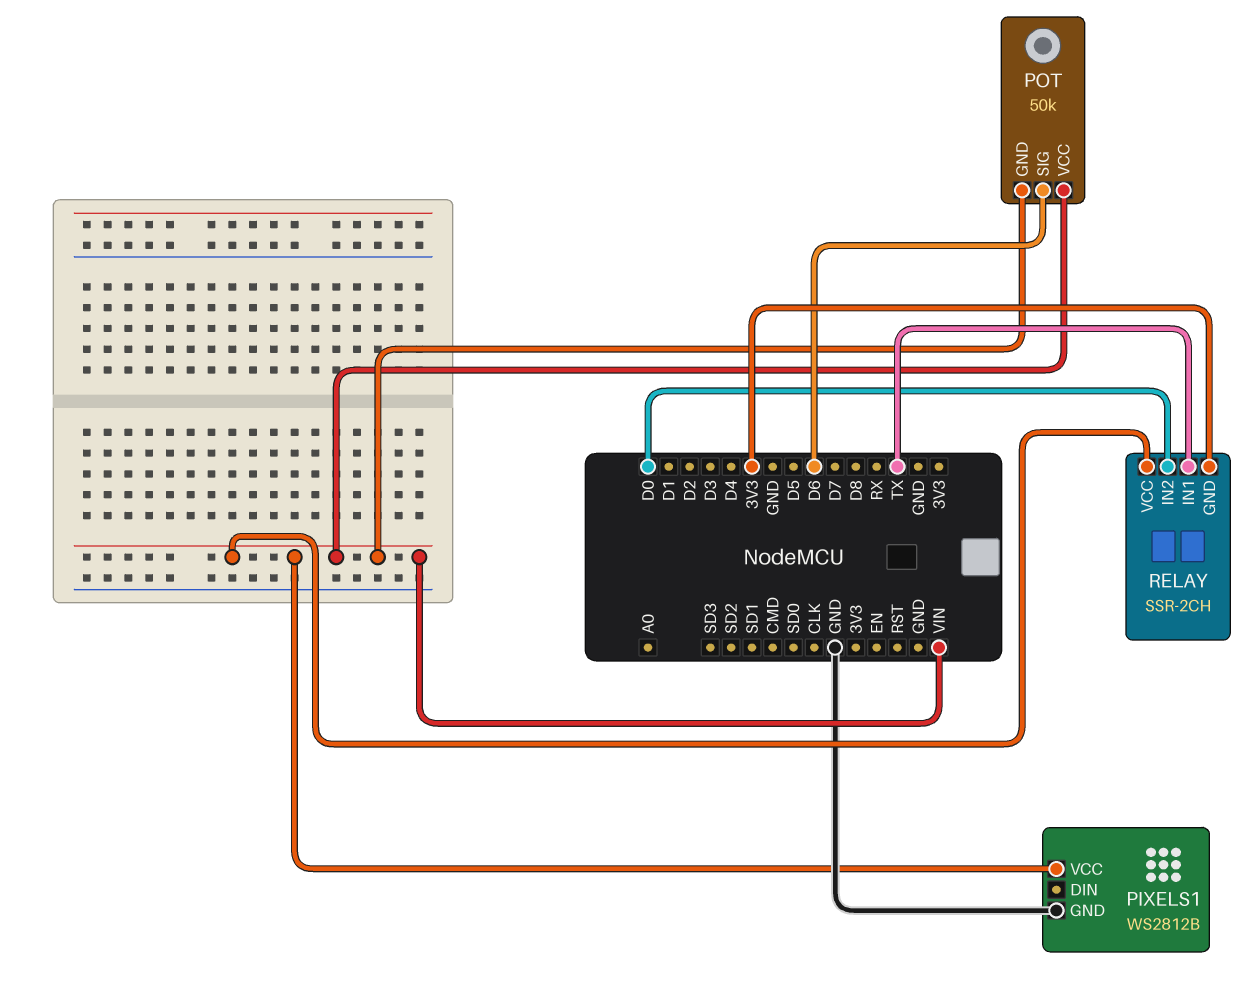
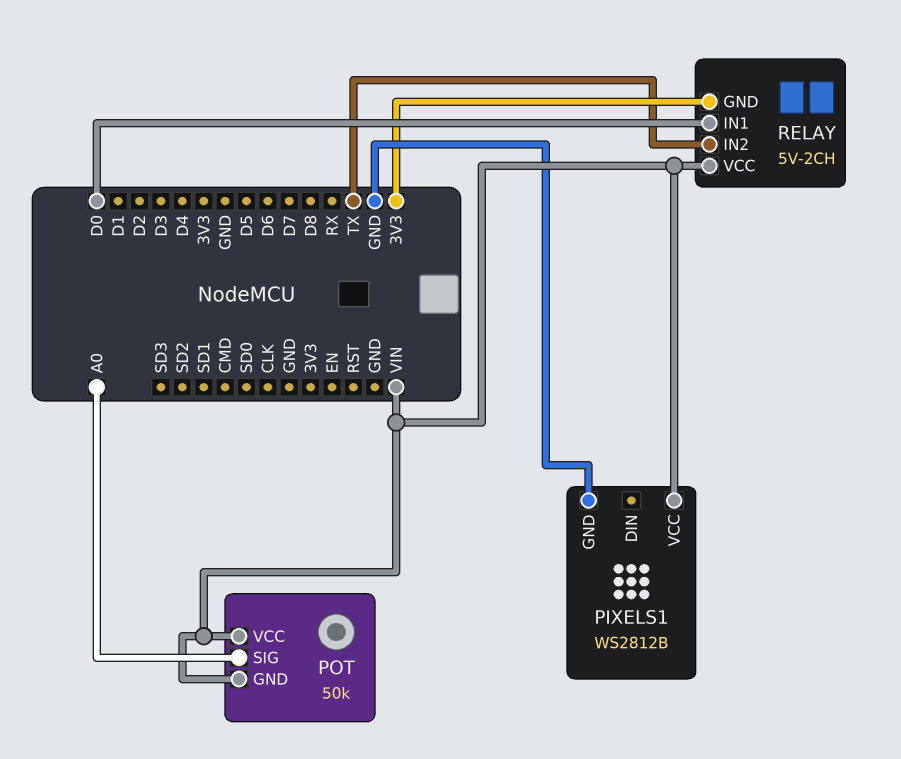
POT pin SIG: D6 -> A0
RELAY: SSR-2CH -> 5V-2CH
RELAY pin IN1: TX -> D0
RELAY pin IN2: D0 -> TX

